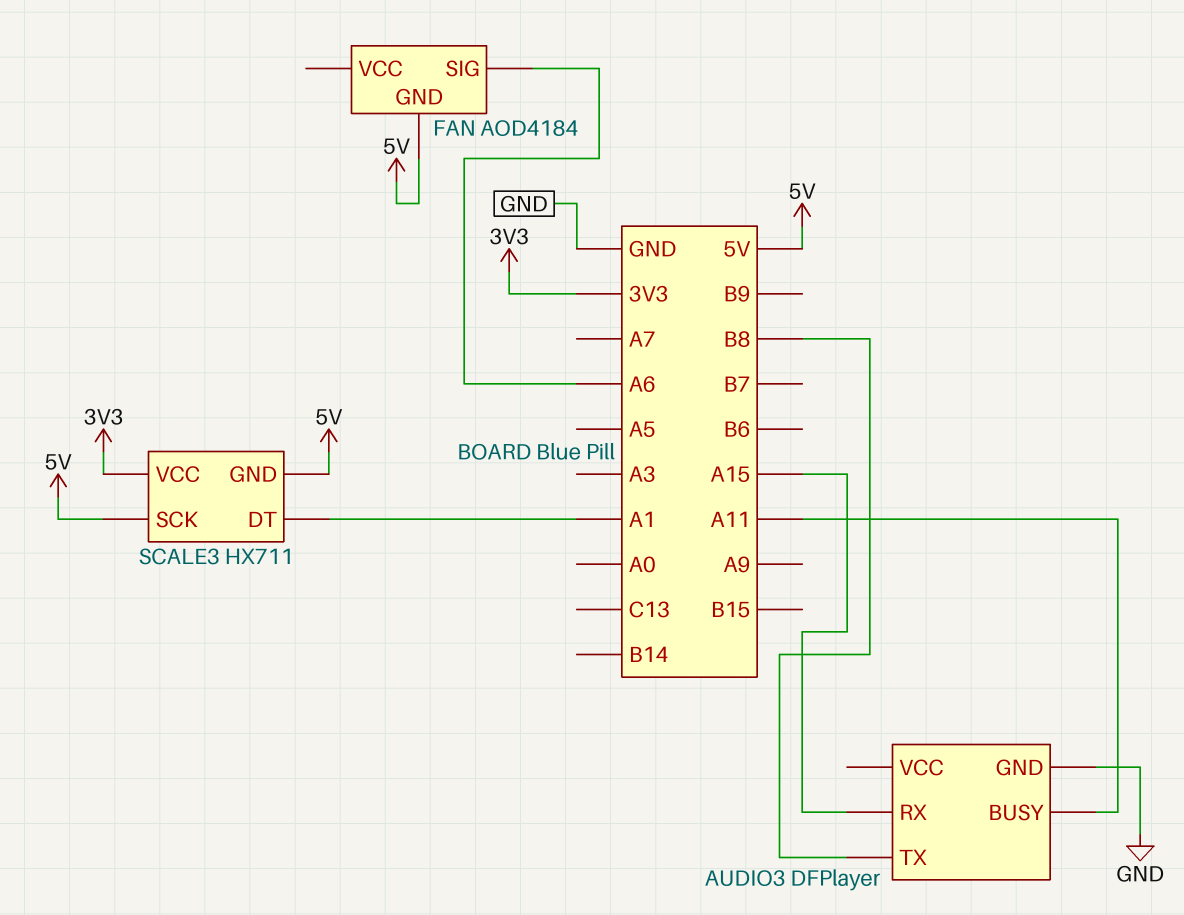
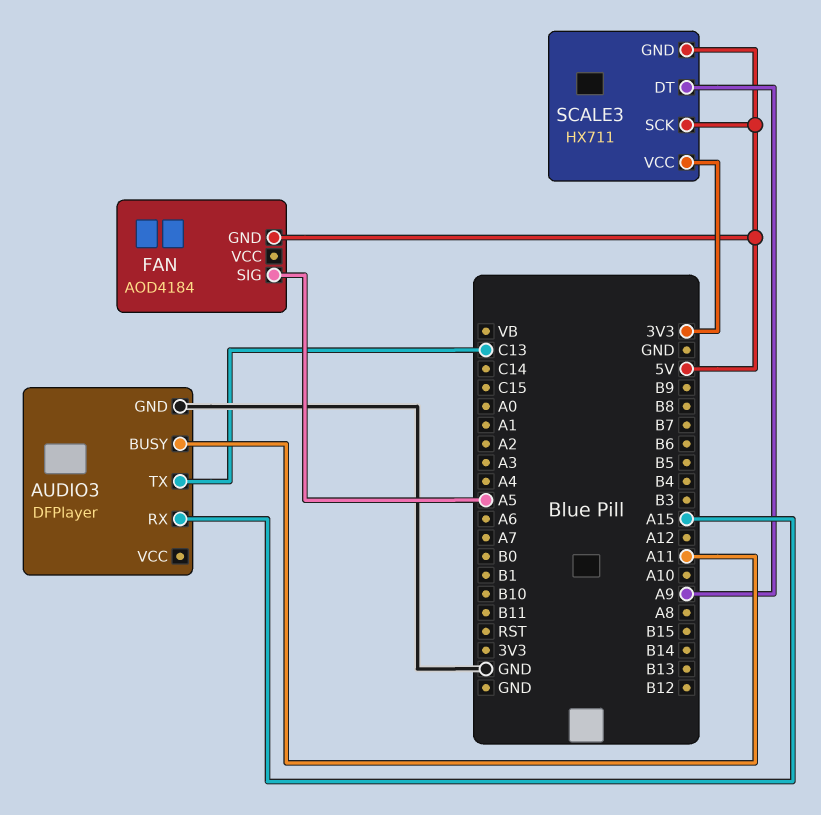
AUDIO3 pin TX: B8 -> C13
FAN pin SIG: A6 -> A5
SCALE3 pin DT: A1 -> A9

